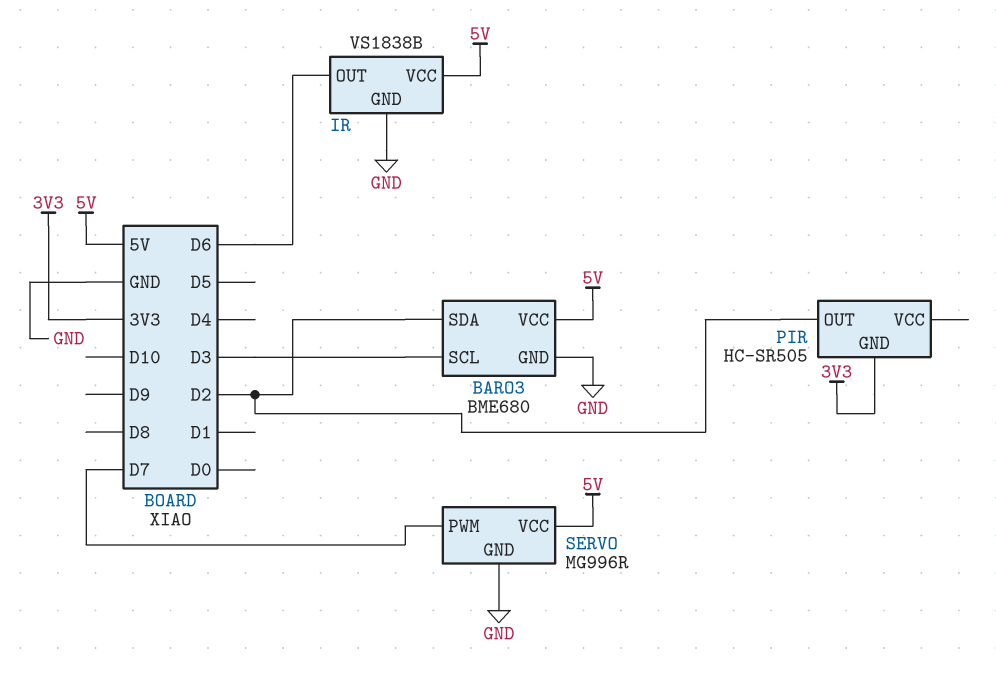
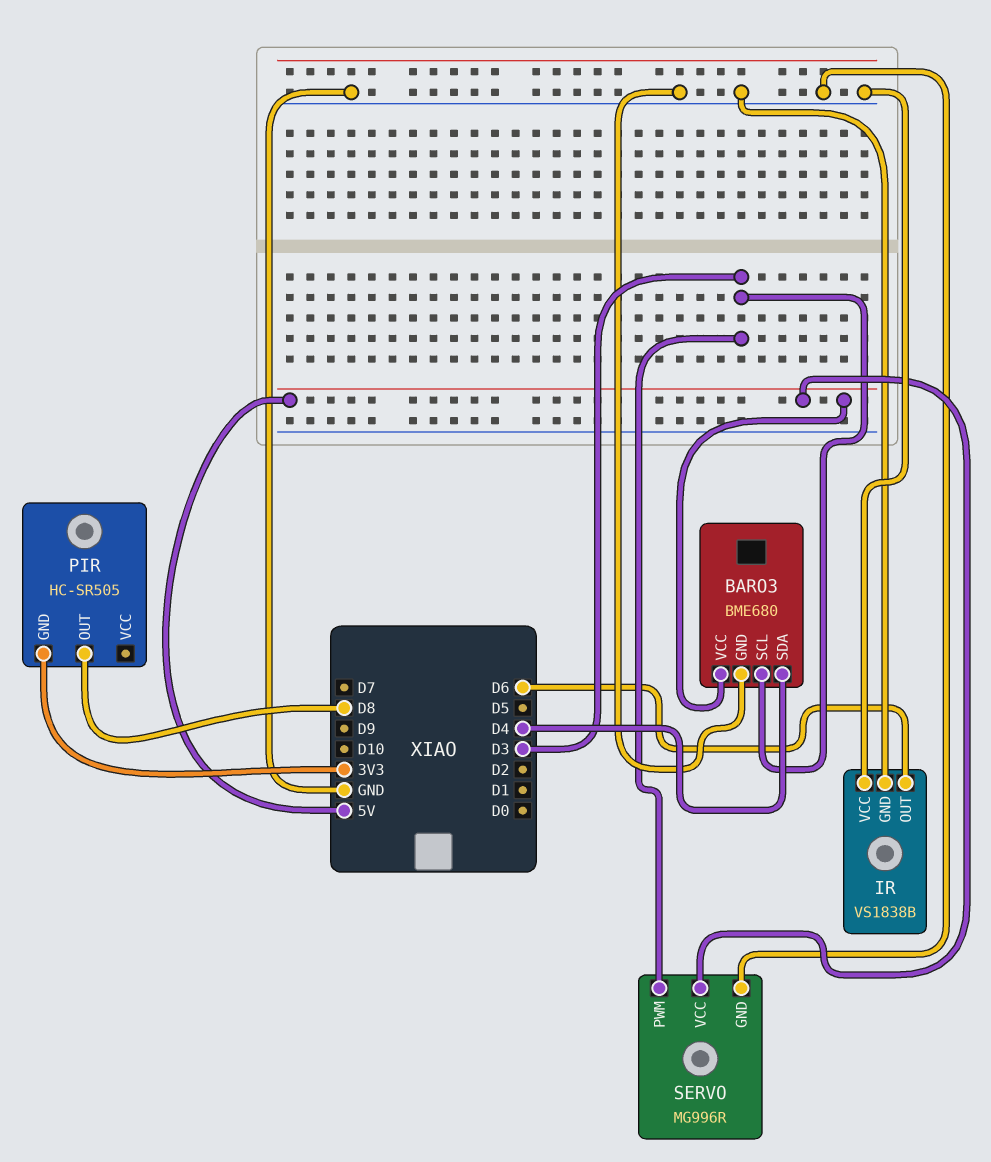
BARO3 pin SDA: D2 -> D4
IR pin VCC: 5V -> GND
PIR pin OUT: D2 -> D8
SERVO pin PWM: D7 -> D3

